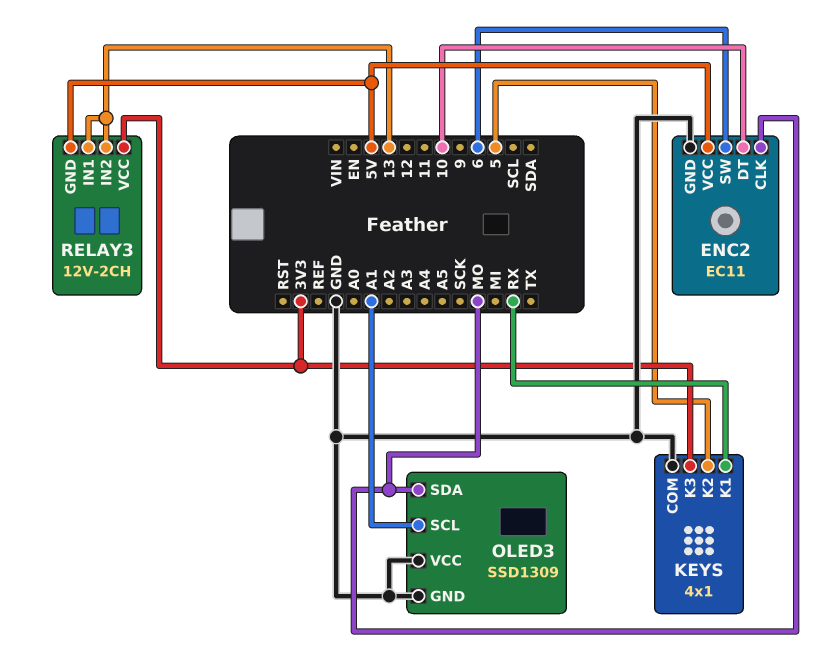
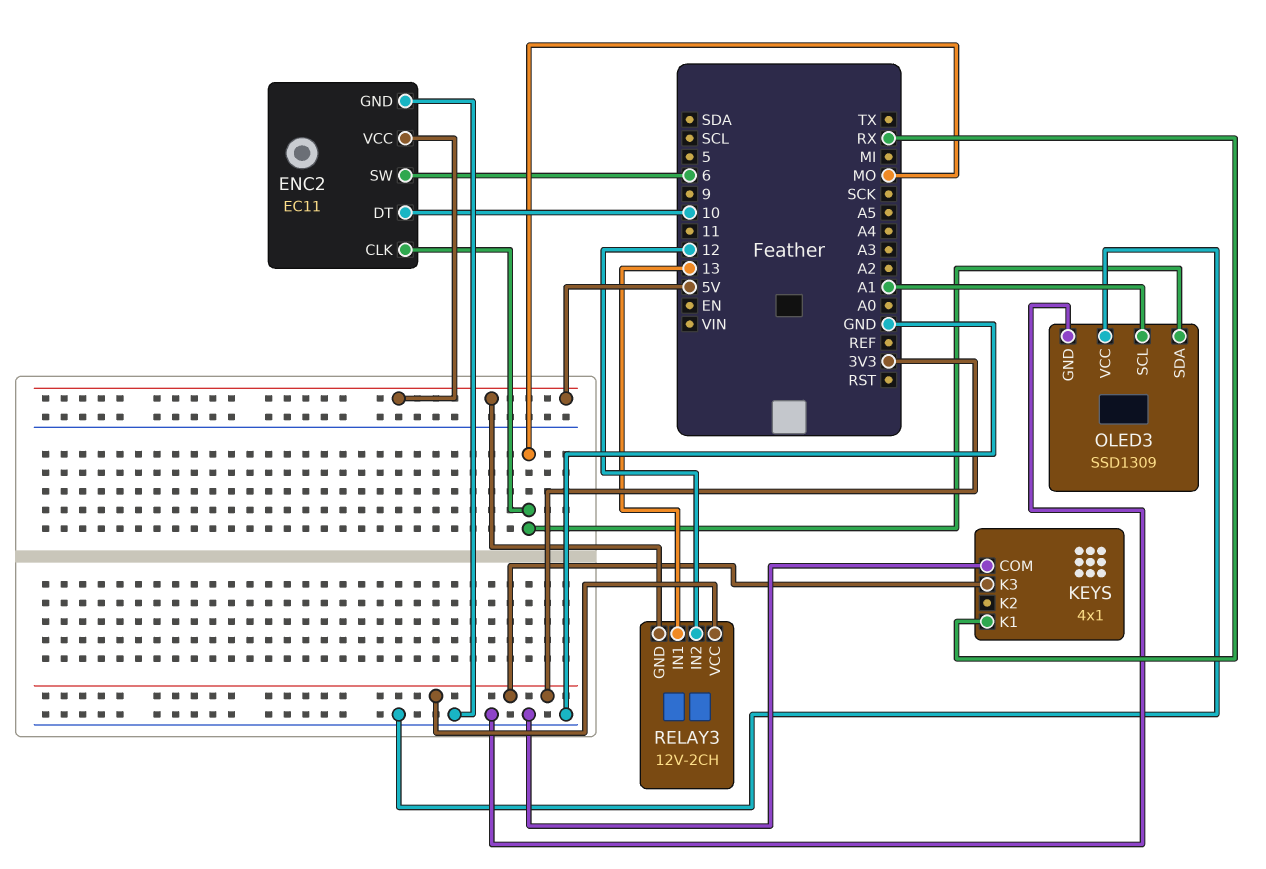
KEYS pin K2: 5 -> none
RELAY3 pin IN2: 13 -> 12

